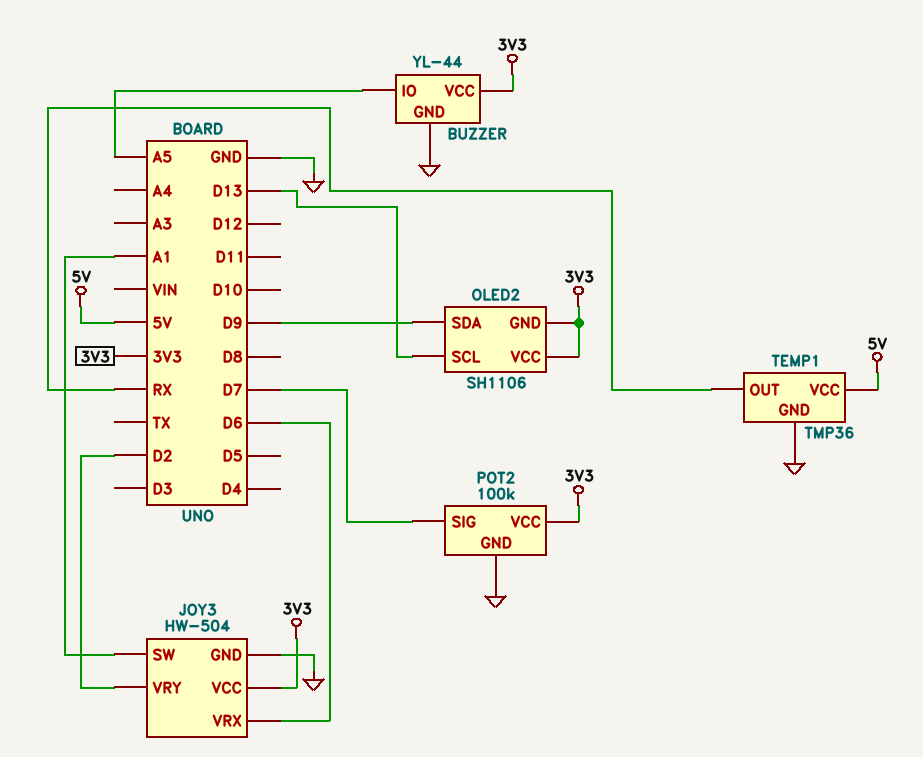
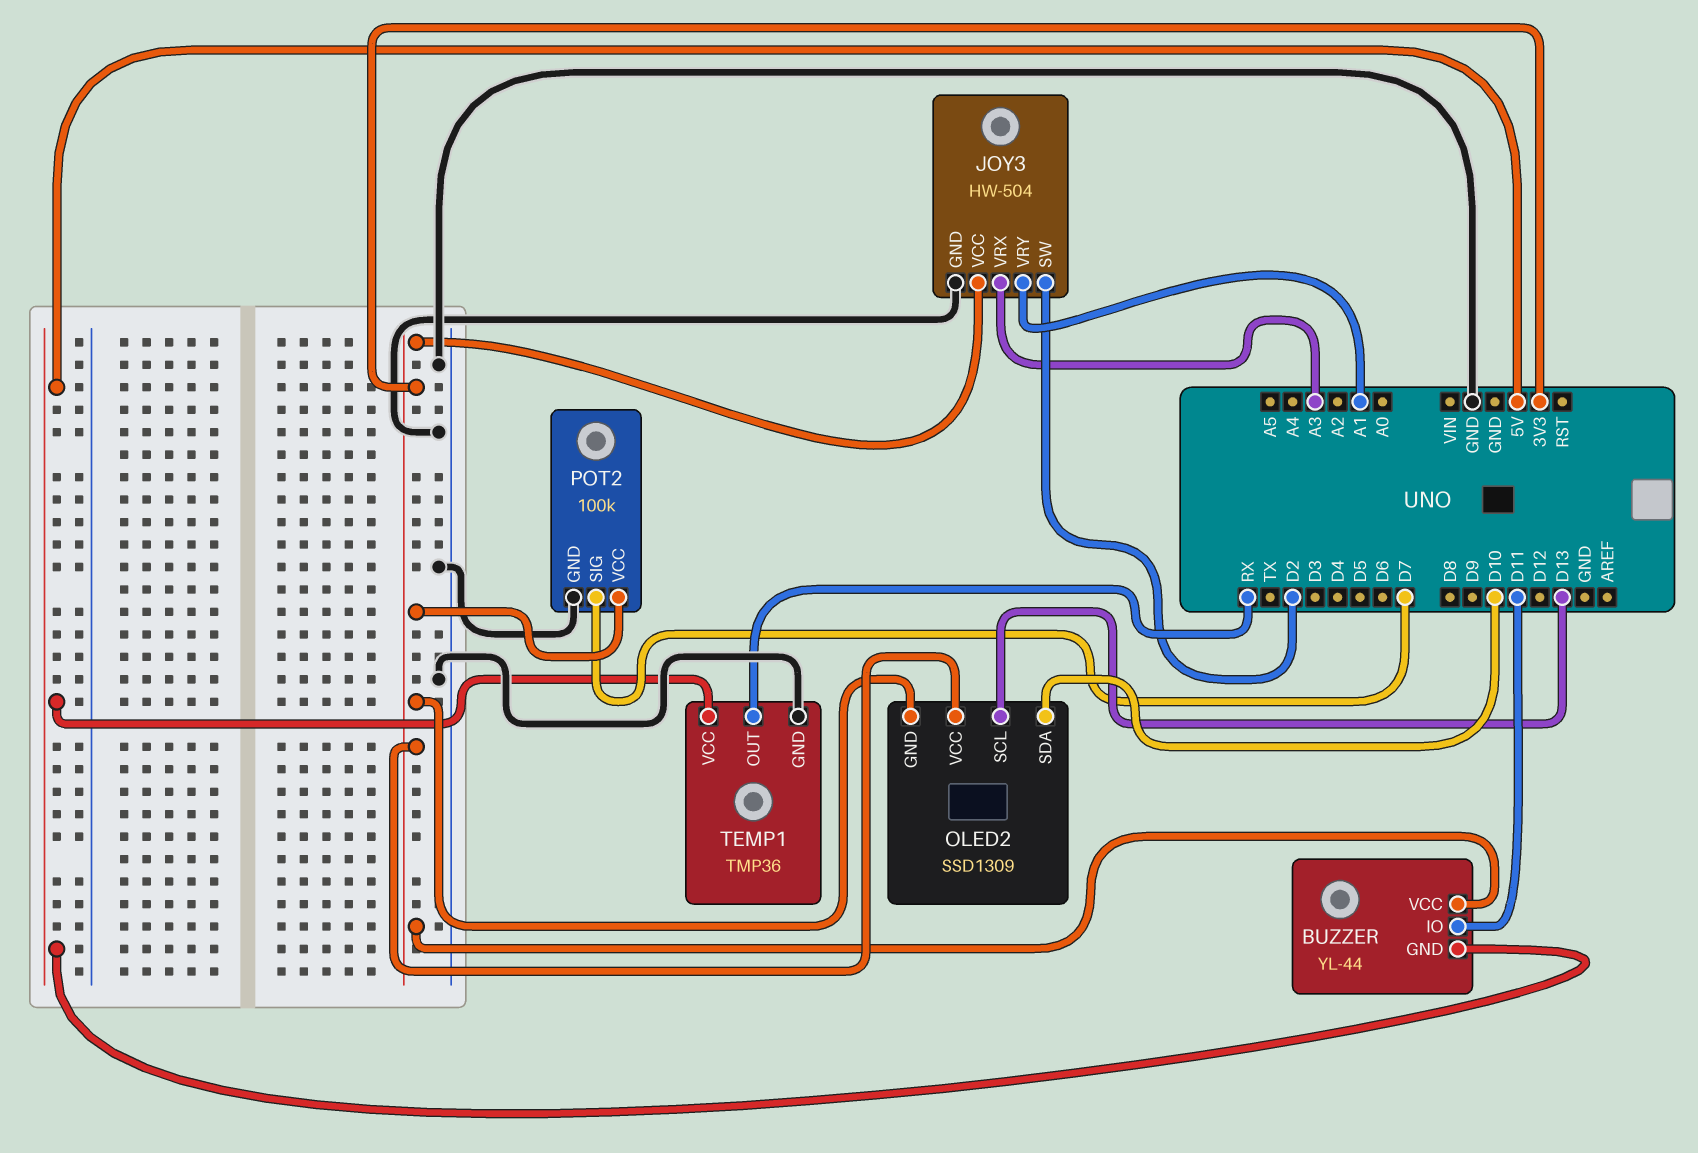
BUZZER pin GND: GND -> 5V
BUZZER pin IO: A5 -> D11
JOY3 pin SW: A1 -> D2
JOY3 pin VRX: D6 -> A3
JOY3 pin VRY: D2 -> A1
OLED2: SH1106 -> SSD1309
OLED2 pin SDA: D9 -> D10

